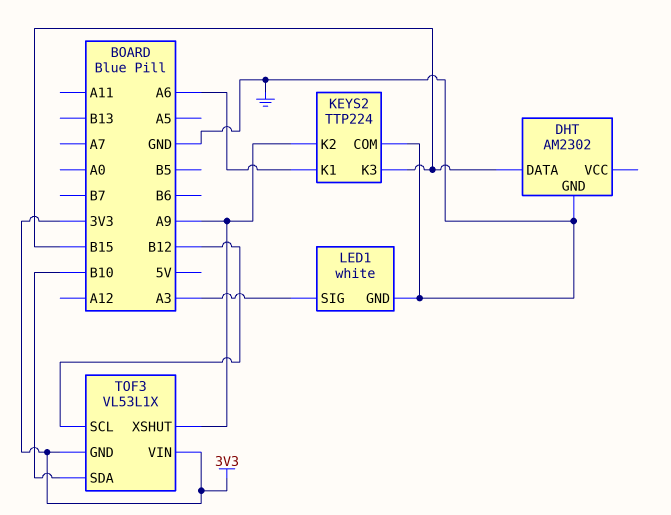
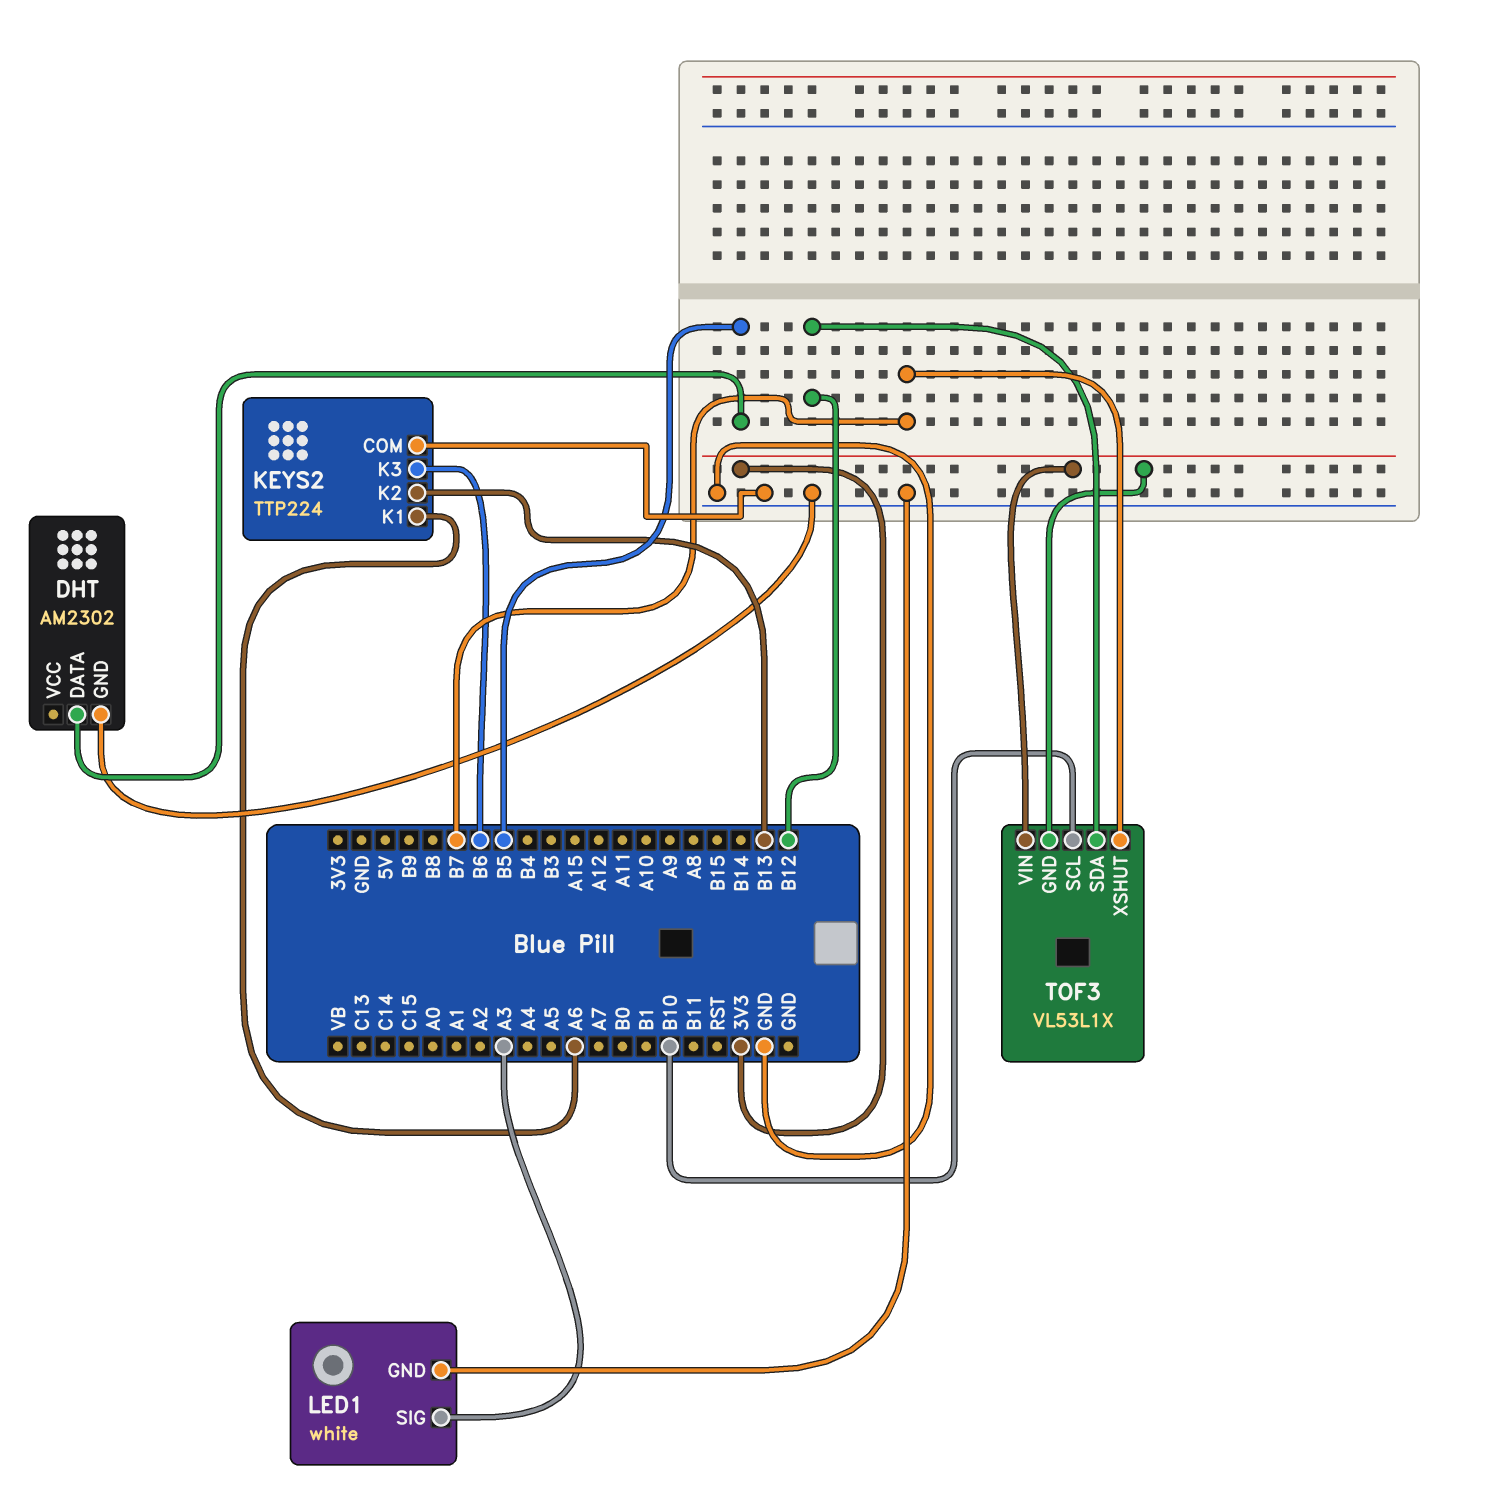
DHT pin DATA: B15 -> B5
KEYS2 pin K2: A9 -> B13
KEYS2 pin K3: B15 -> B6
TOF3 pin SCL: B12 -> B10
TOF3 pin SDA: B10 -> B12
TOF3 pin XSHUT: A9 -> B7

